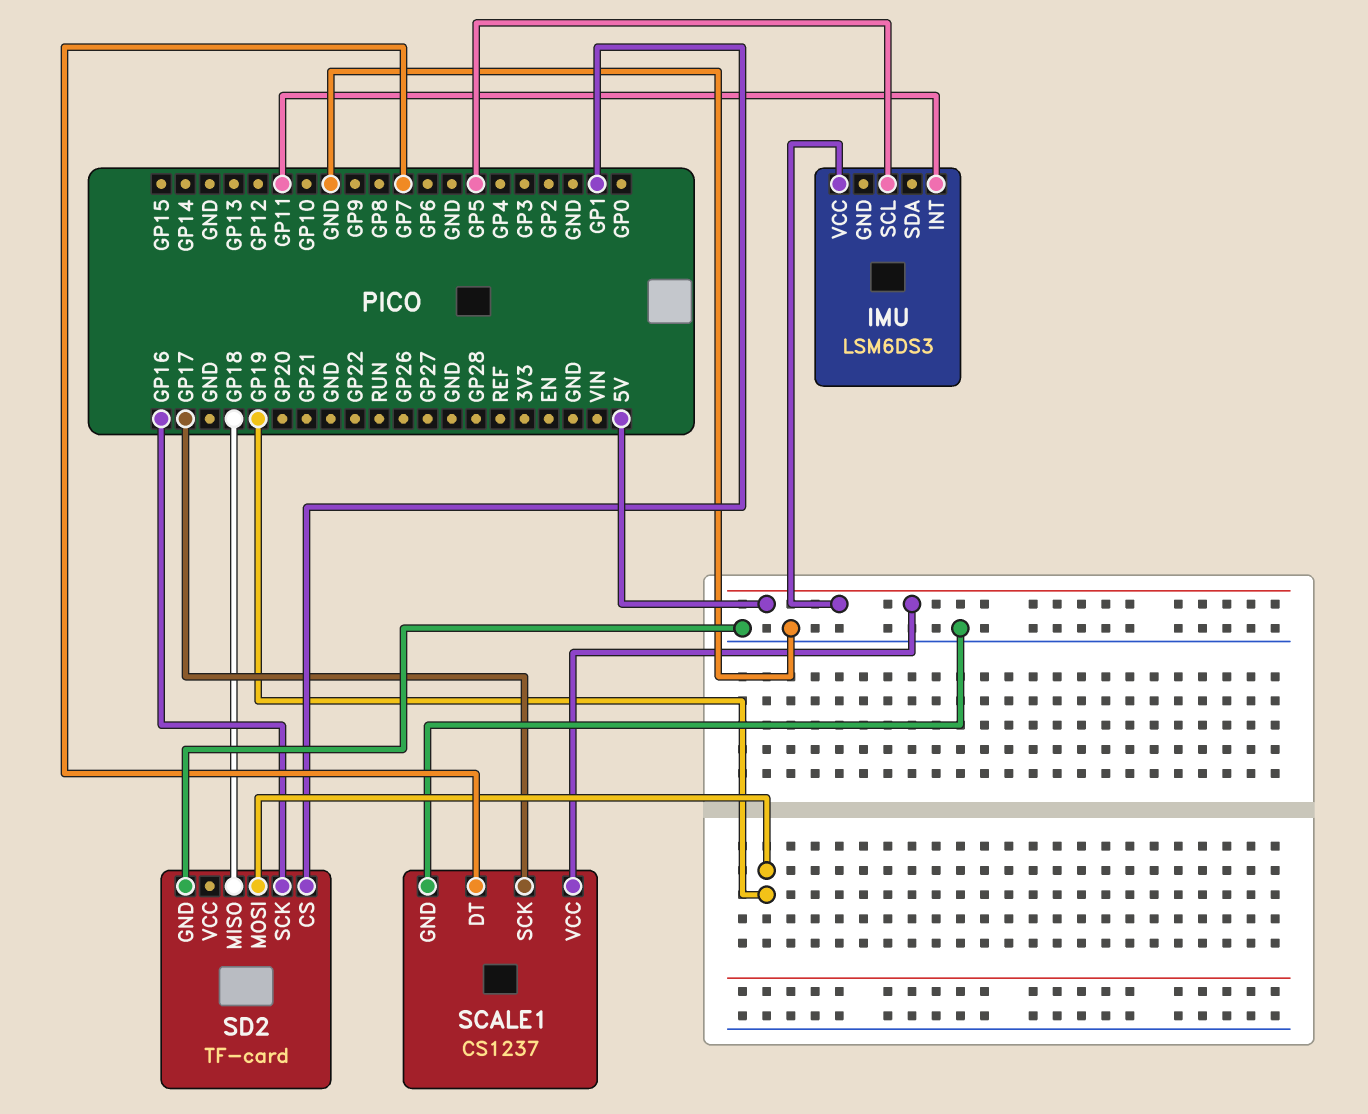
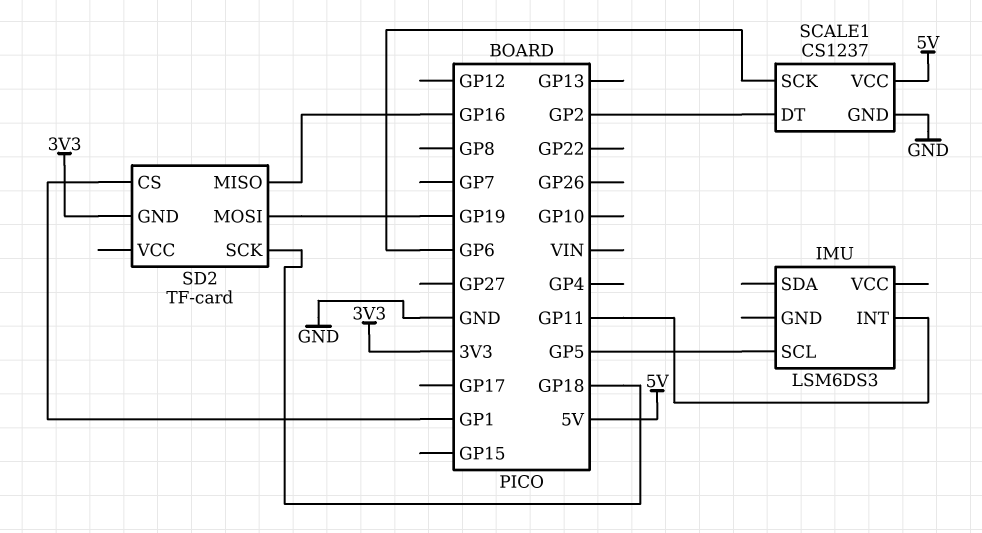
IMU pin VCC: 5V -> none
SCALE1 pin DT: GP7 -> GP2
SCALE1 pin SCK: GP17 -> GP6
SD2 pin GND: GND -> 3V3
SD2 pin MISO: GP18 -> GP16
SD2 pin SCK: GP16 -> GP18

